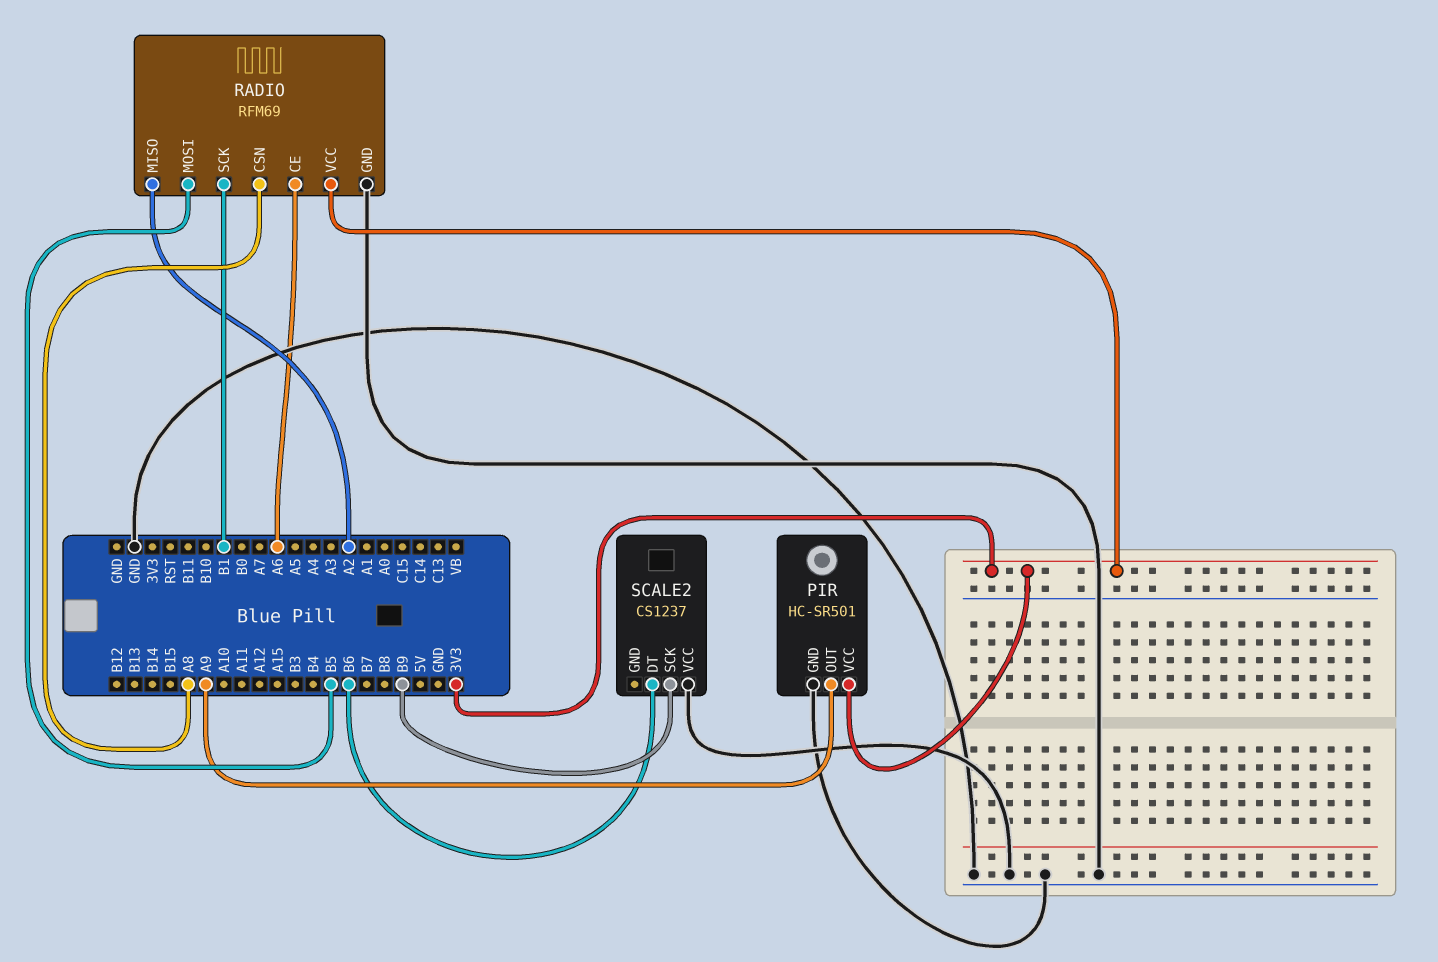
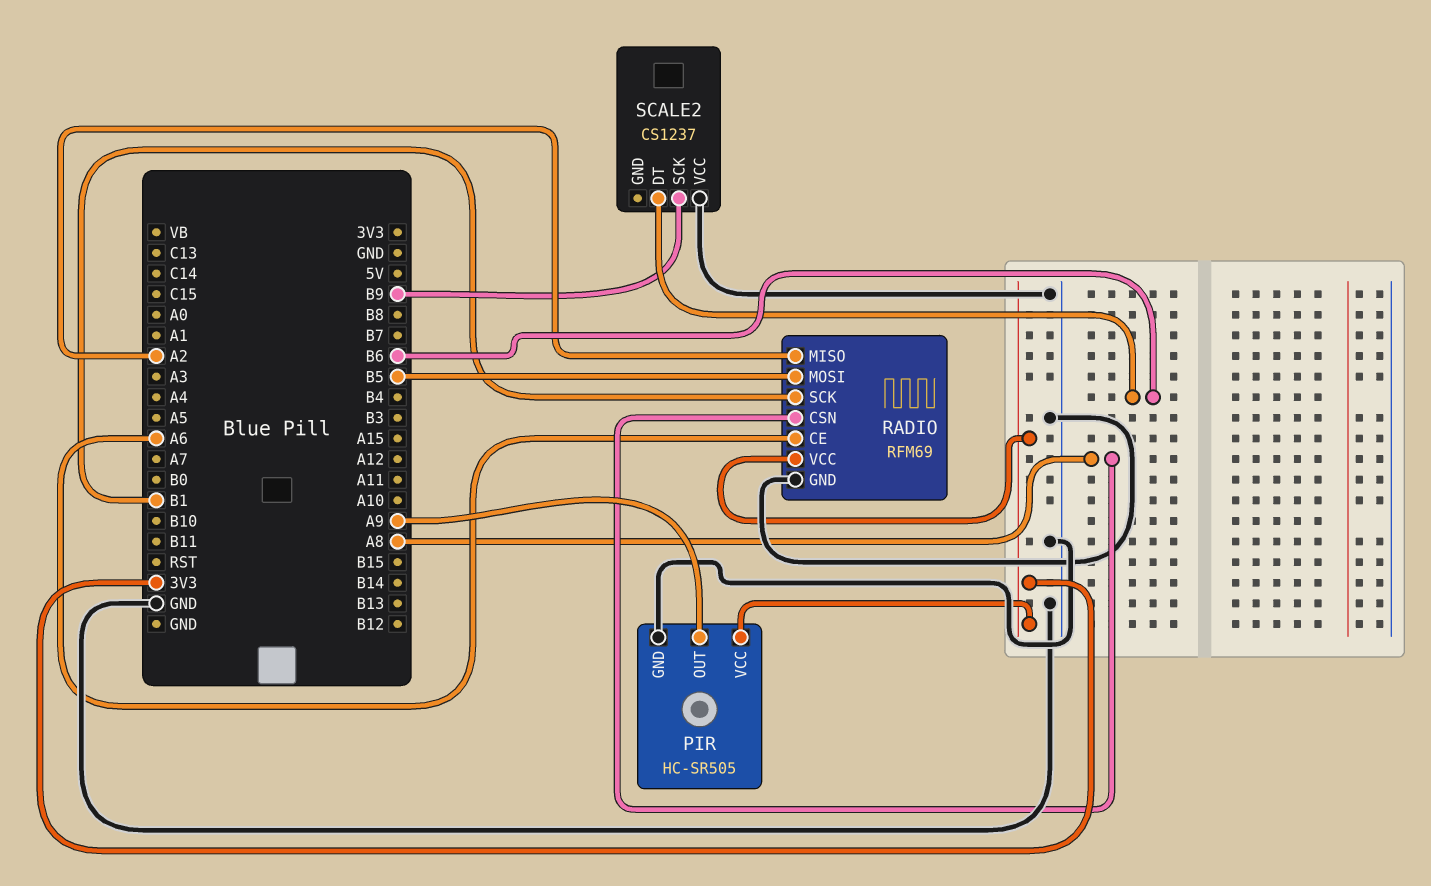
PIR: HC-SR501 -> HC-SR505

